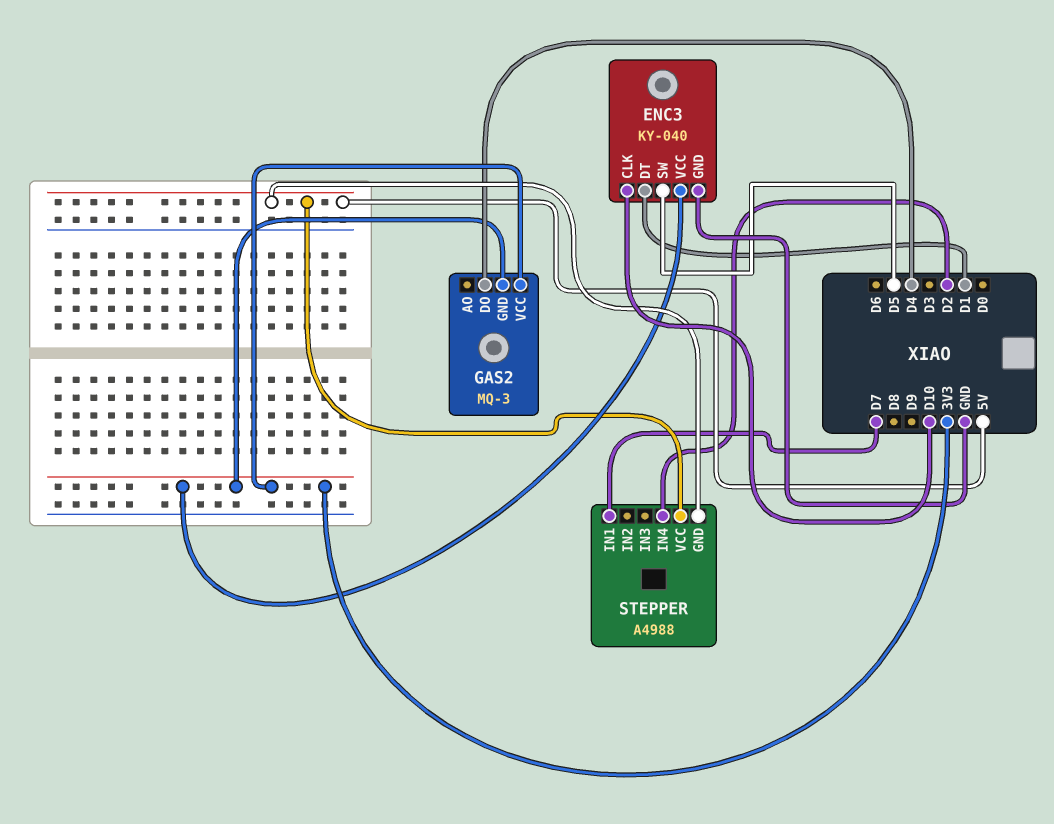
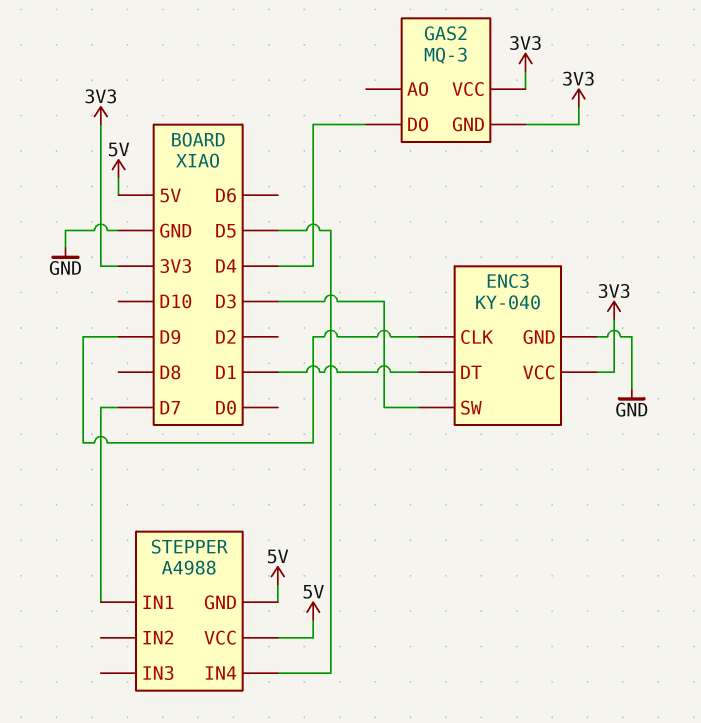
ENC3 pin CLK: D10 -> D9
ENC3 pin SW: D5 -> D3
STEPPER pin IN4: D2 -> D5

